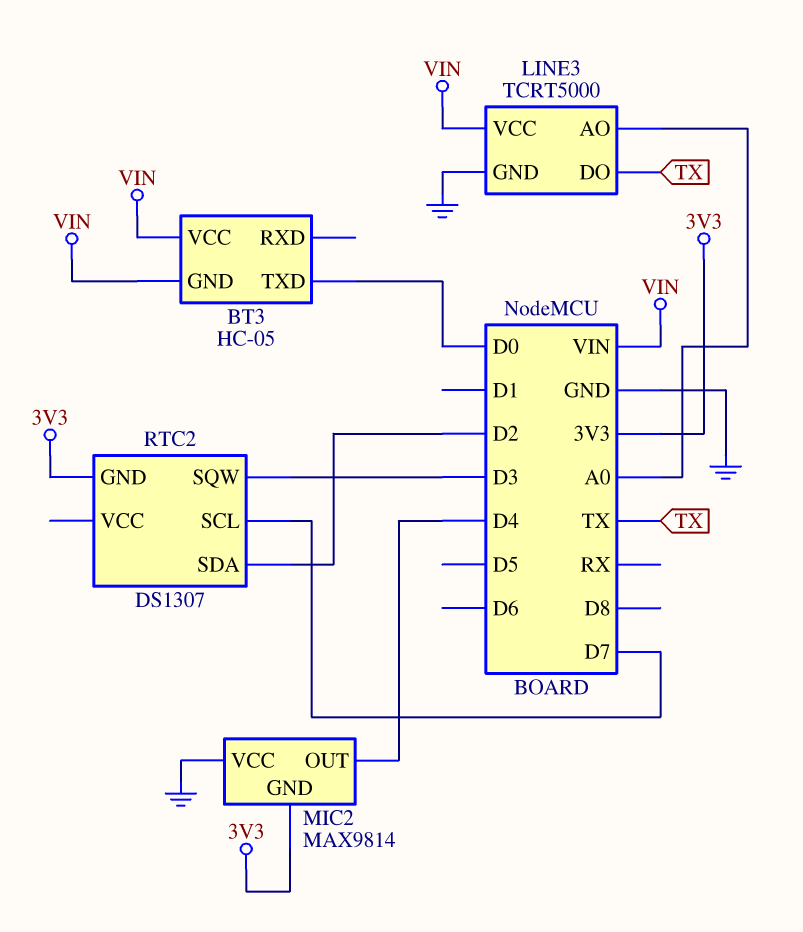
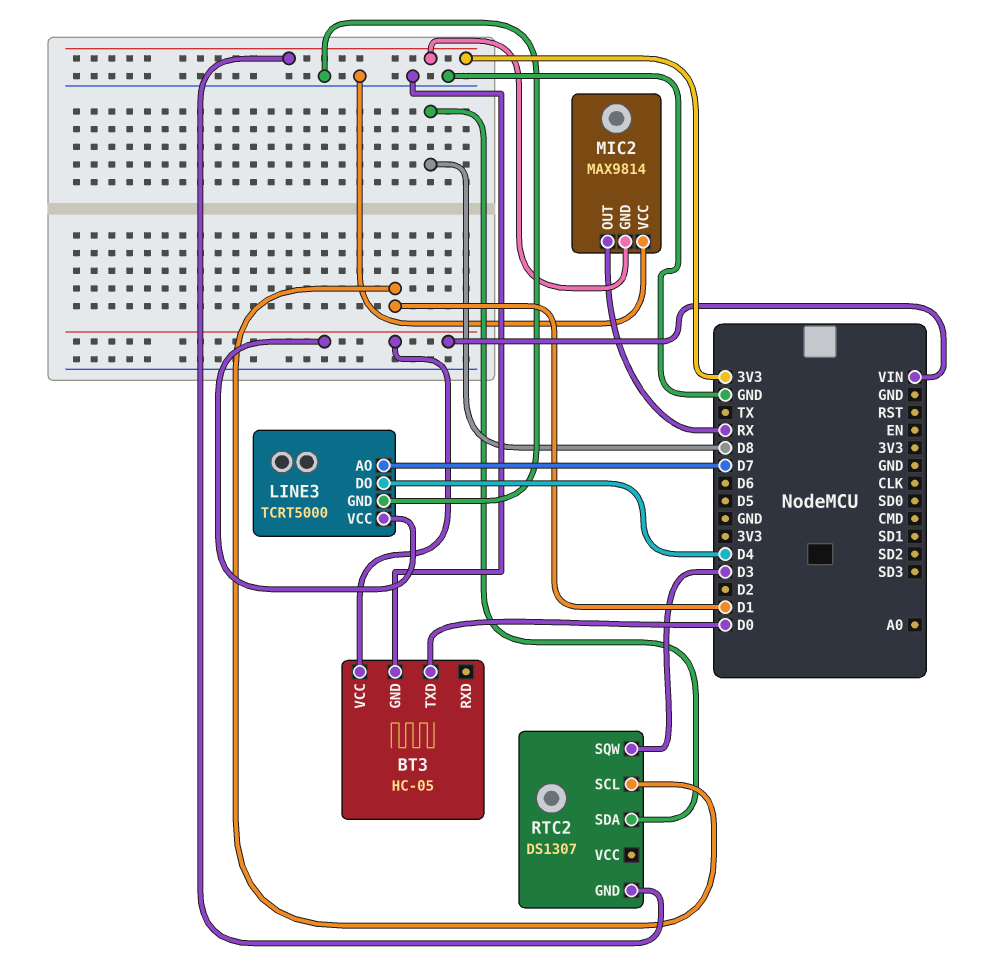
BT3 pin GND: VIN -> GND
LINE3 pin AO: A0 -> D7
LINE3 pin DO: TX -> D4
MIC2 pin OUT: D4 -> RX
RTC2 pin SCL: D7 -> D1
RTC2 pin SDA: D2 -> D8

